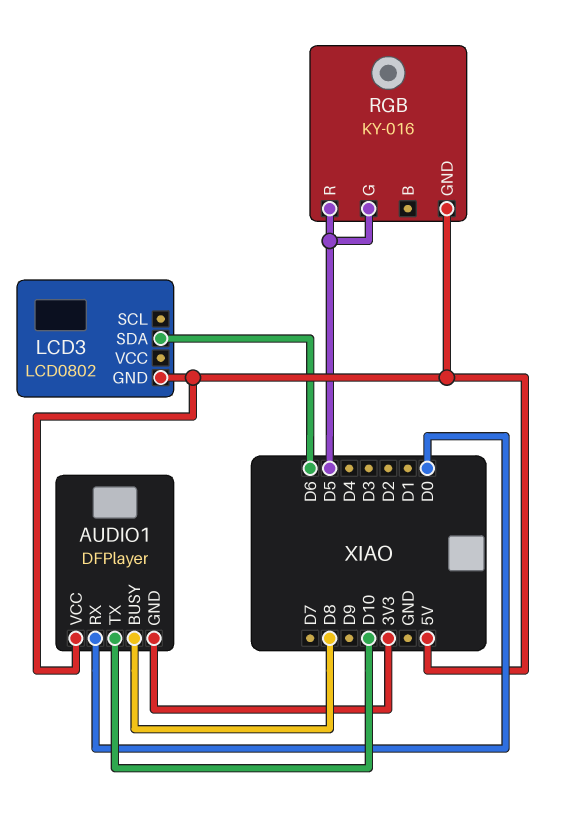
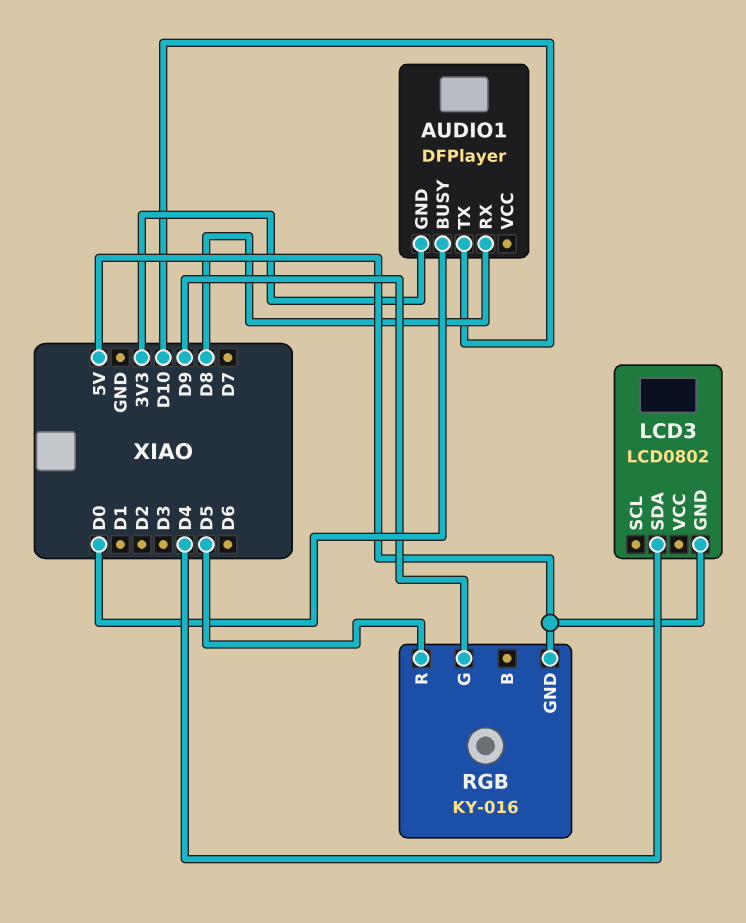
AUDIO1 pin BUSY: D8 -> D0
AUDIO1 pin RX: D0 -> D8
AUDIO1 pin VCC: 5V -> none
LCD3 pin SDA: D6 -> D4
RGB pin G: D5 -> D9

